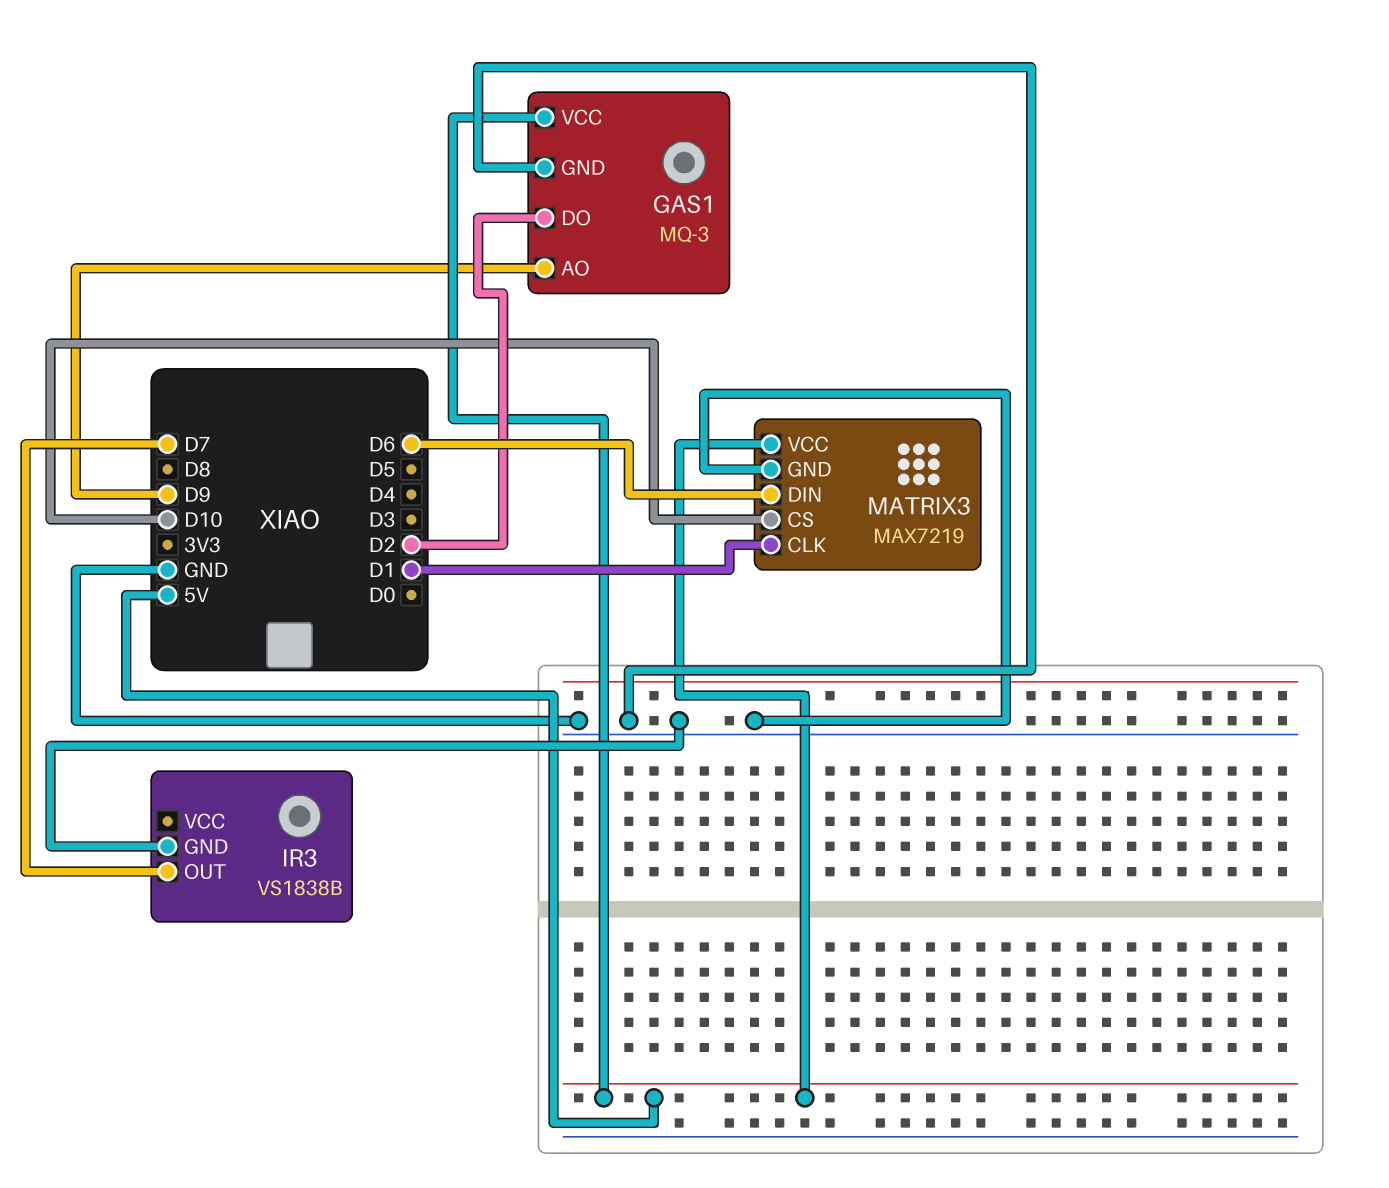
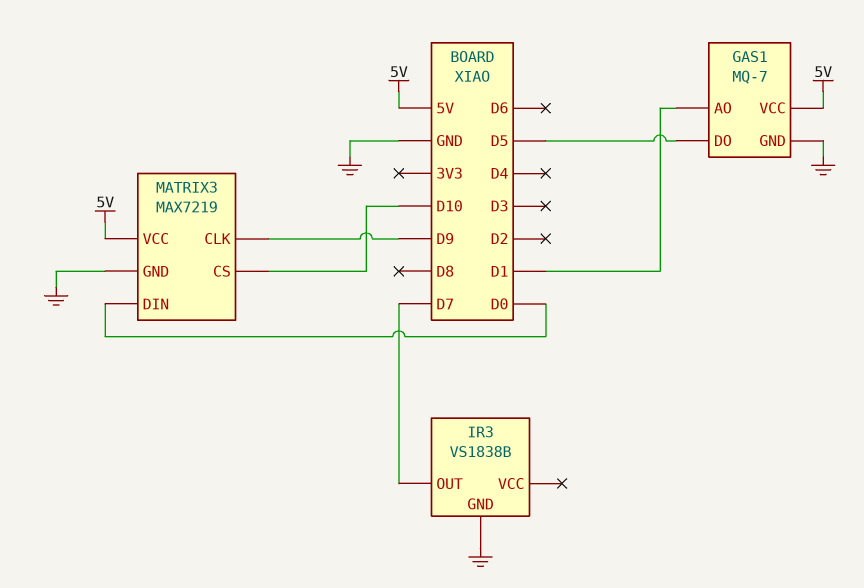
GAS1: MQ-3 -> MQ-7
GAS1 pin AO: D9 -> D1
GAS1 pin DO: D2 -> D5
MATRIX3 pin CLK: D1 -> D9
MATRIX3 pin DIN: D6 -> D0

